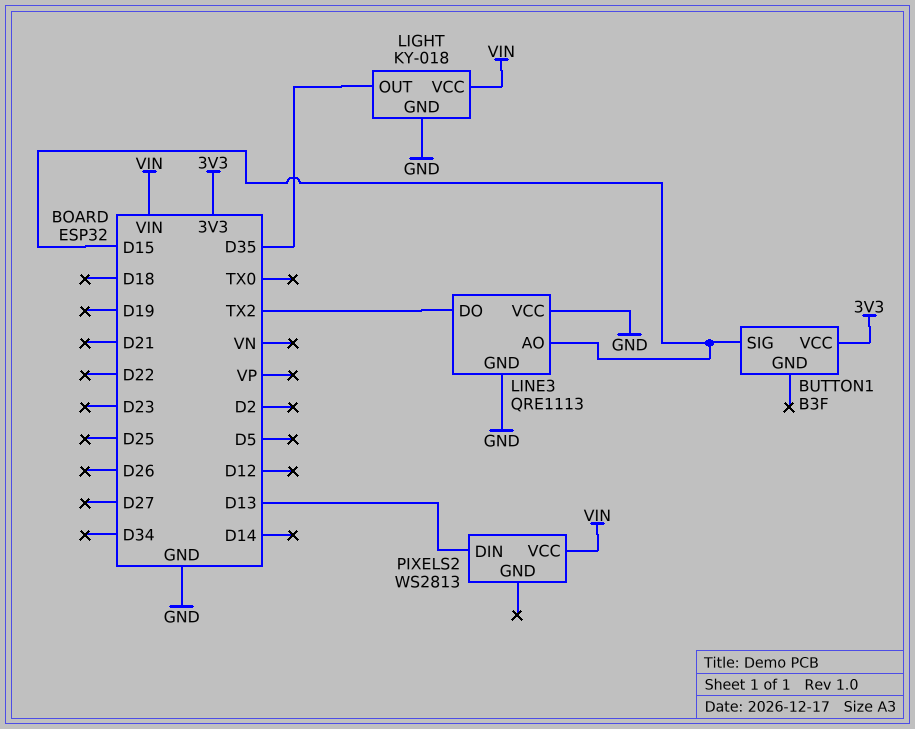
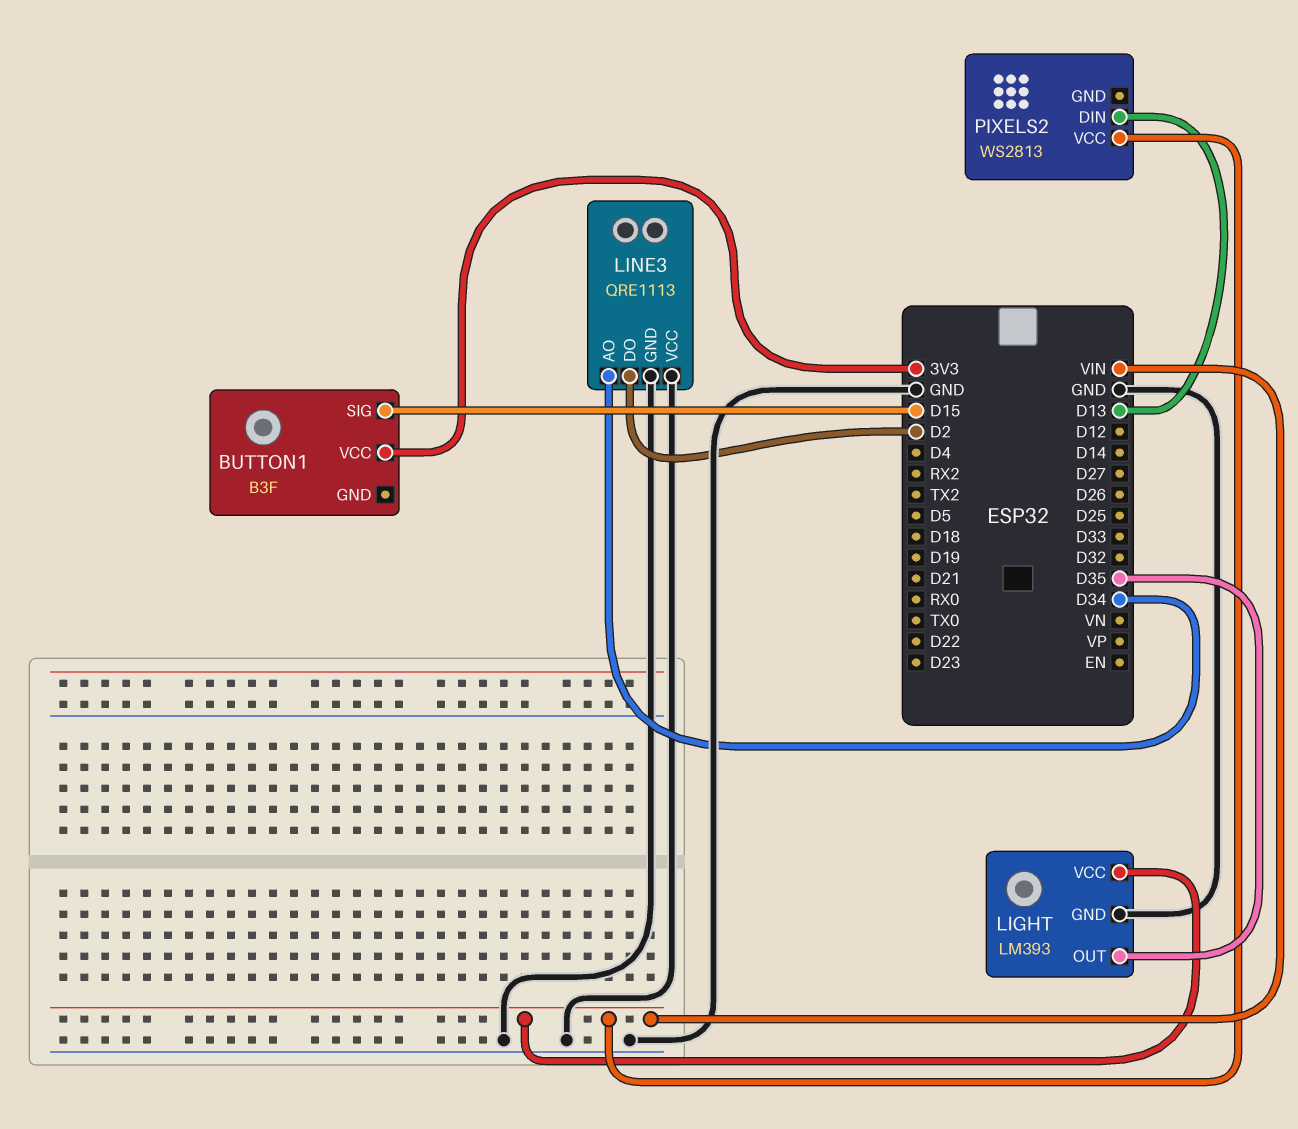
LIGHT: KY-018 -> LM393
LINE3 pin AO: D15 -> D34
LINE3 pin DO: TX2 -> D2

